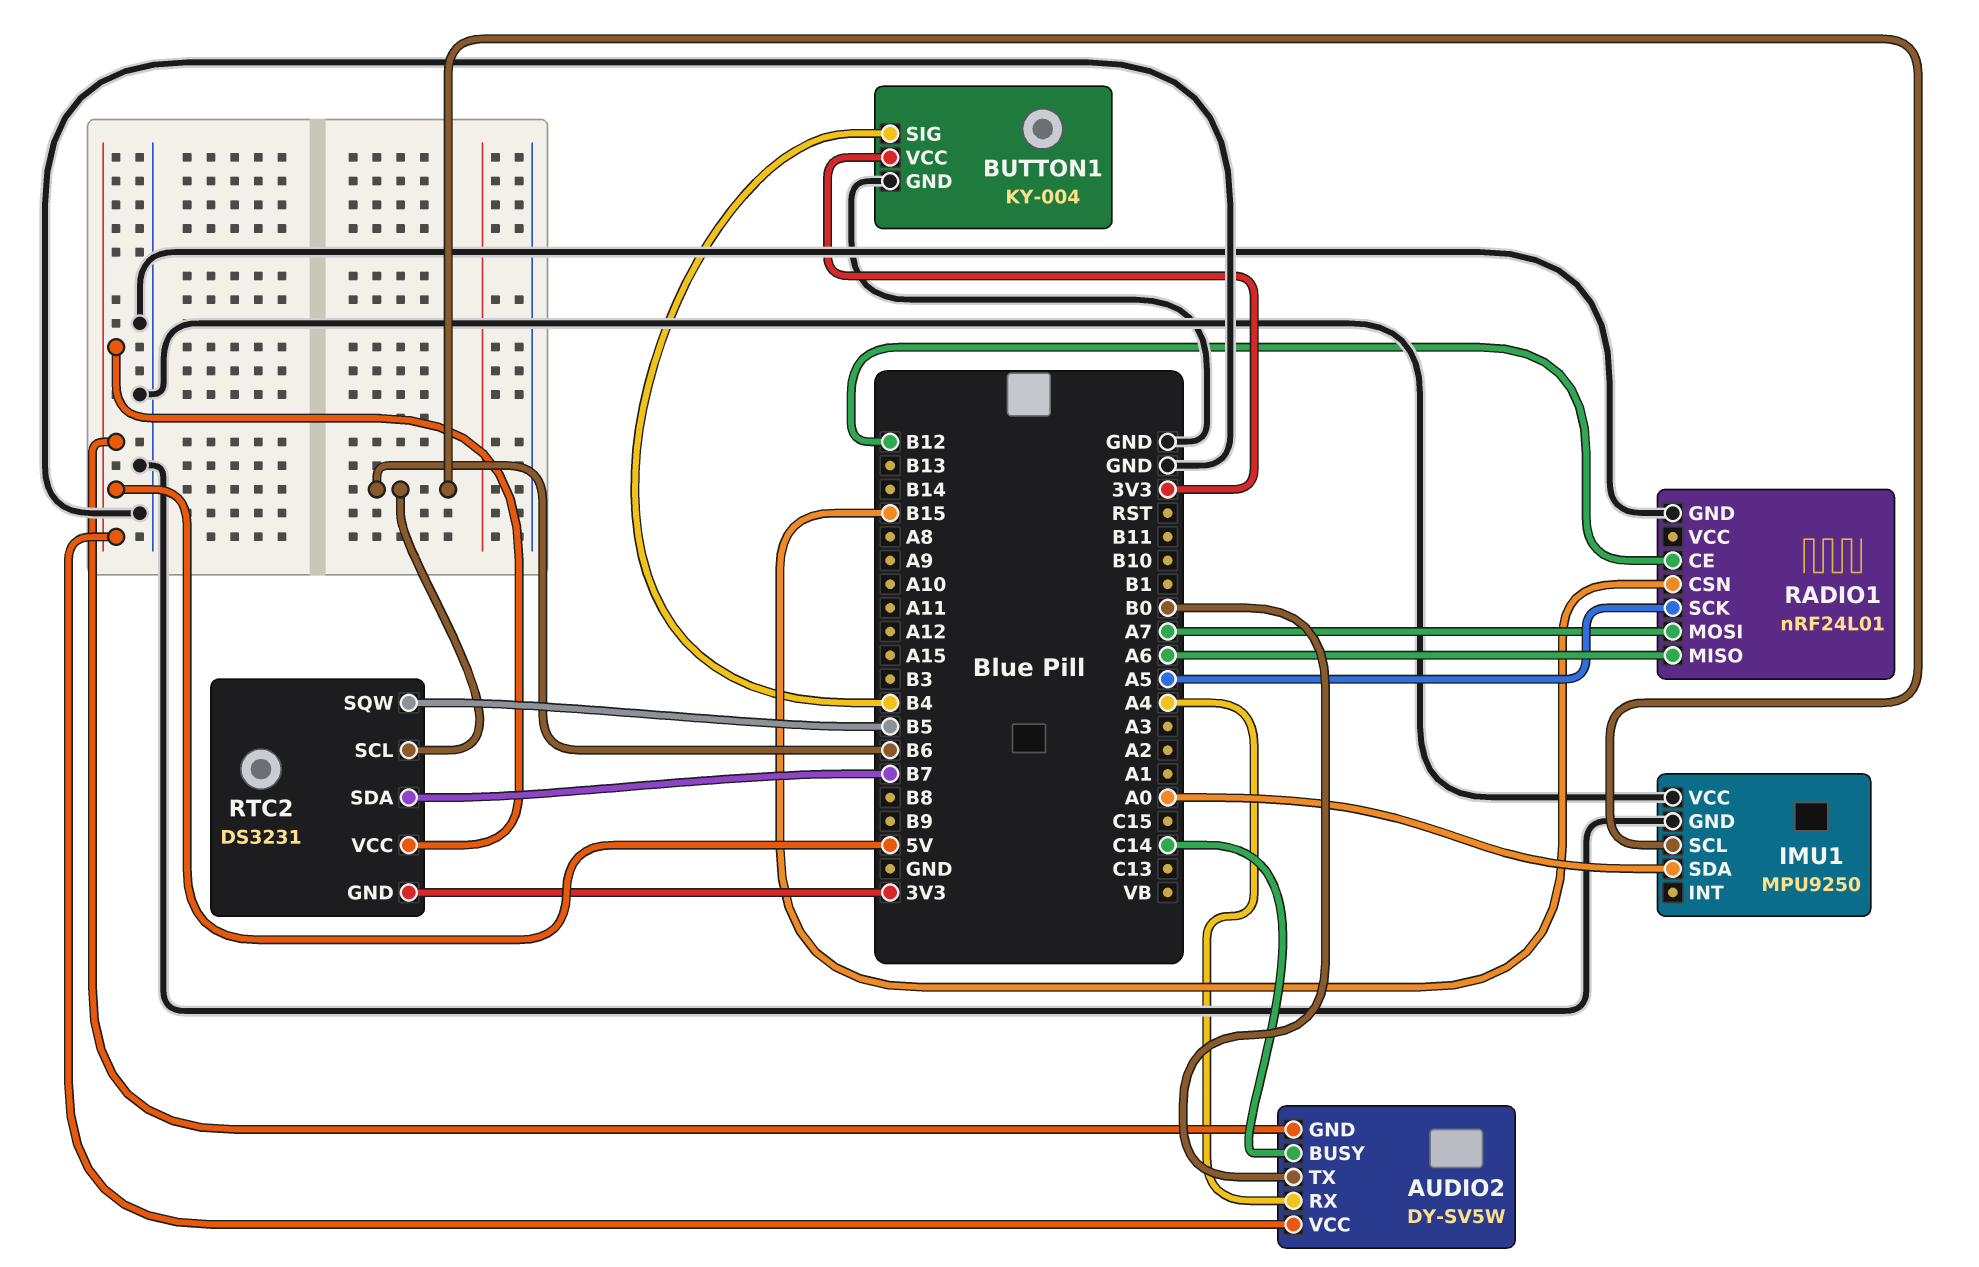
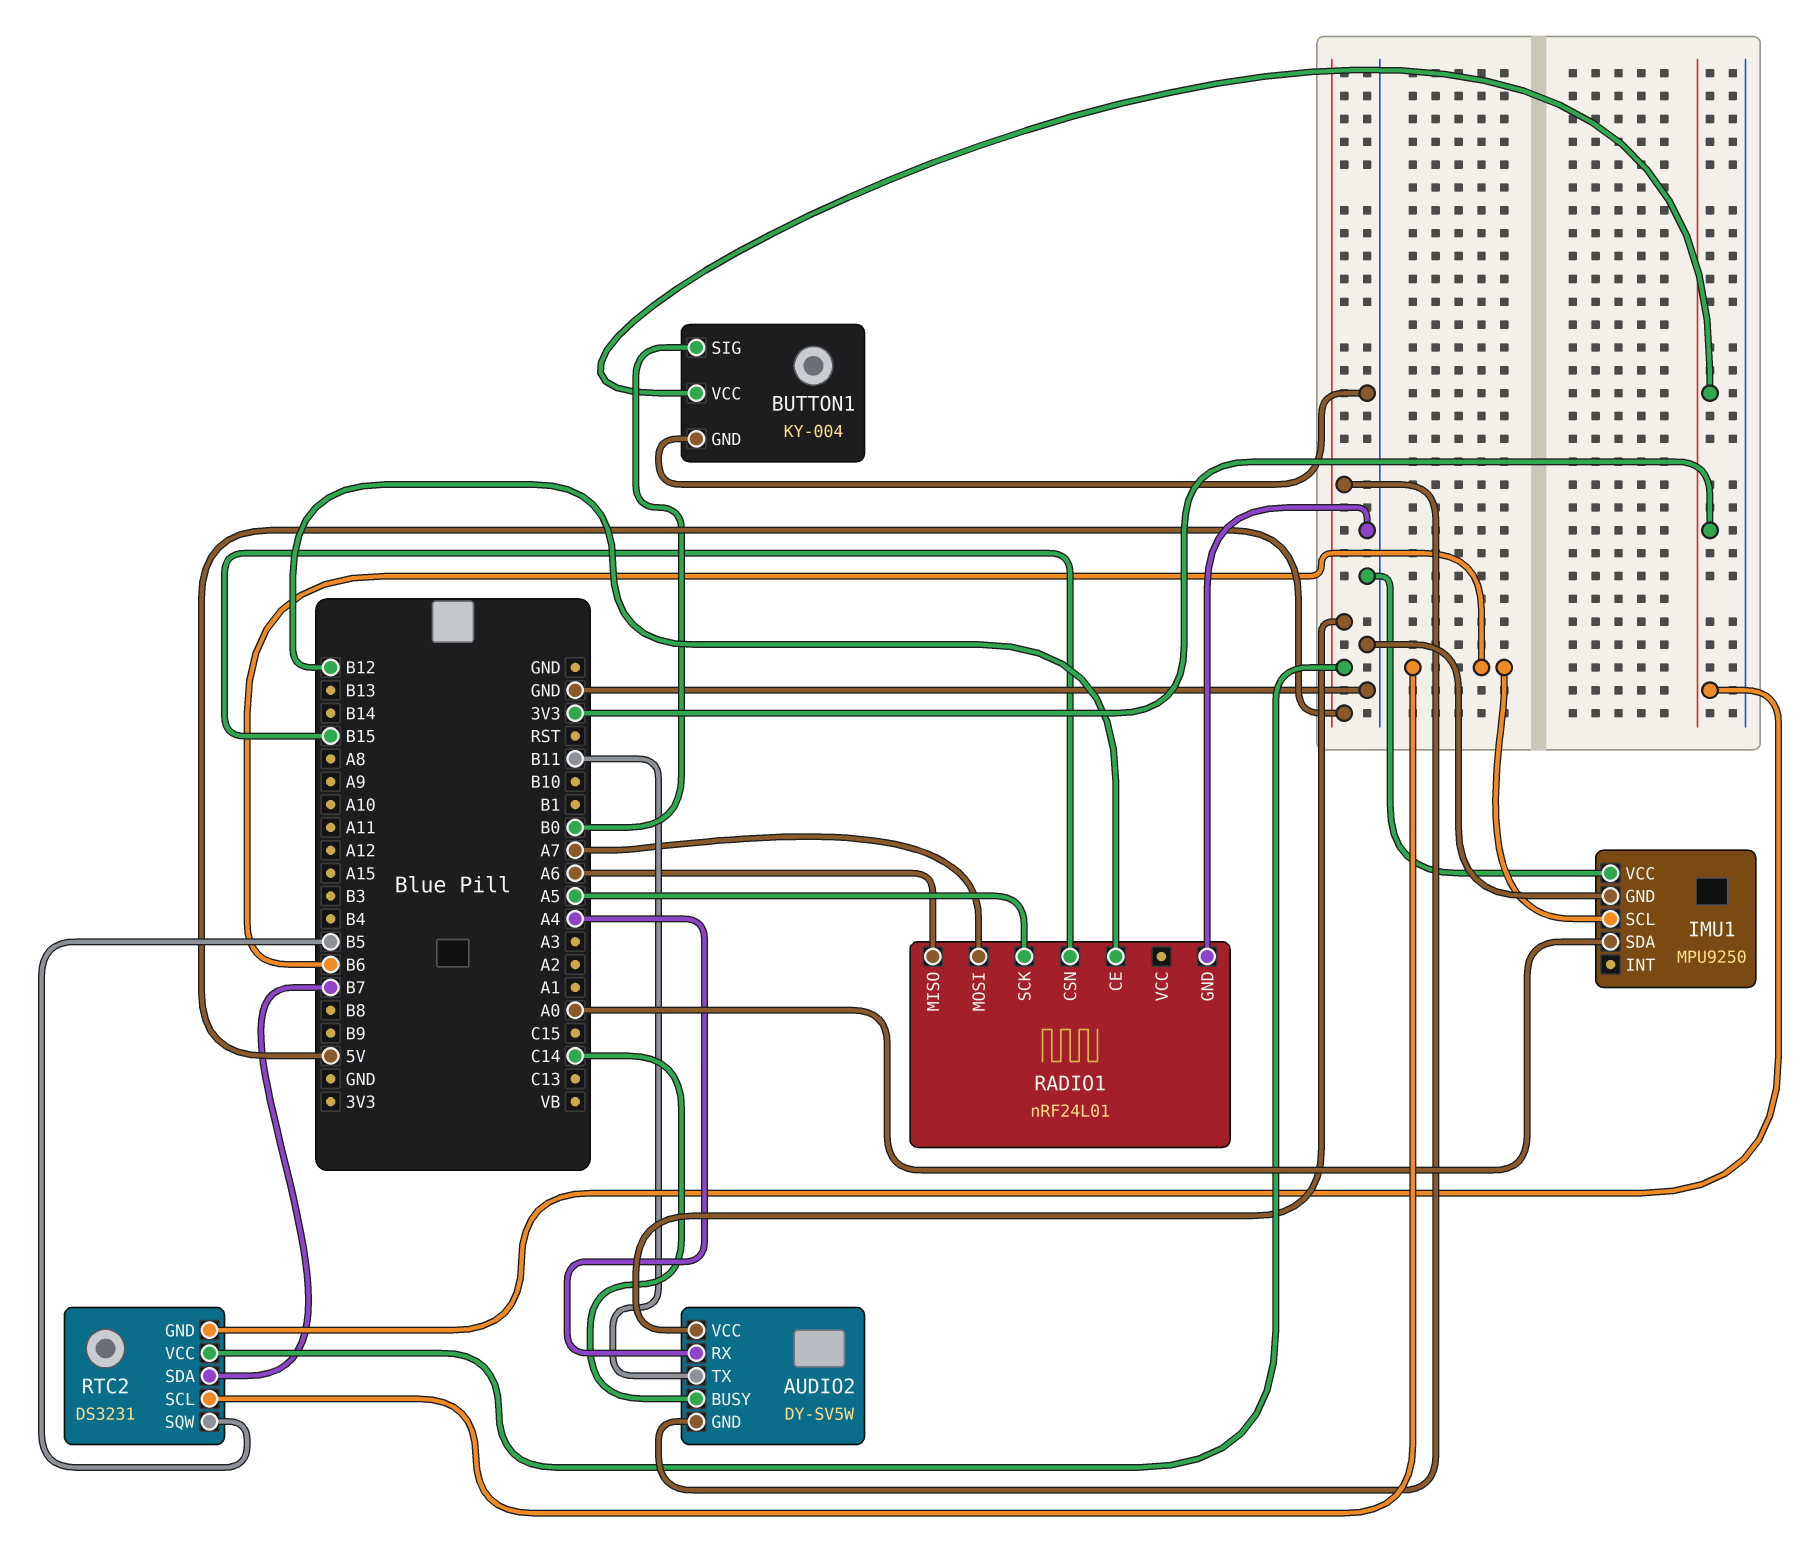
AUDIO2 pin TX: B0 -> B11
BUTTON1 pin SIG: B4 -> B0

